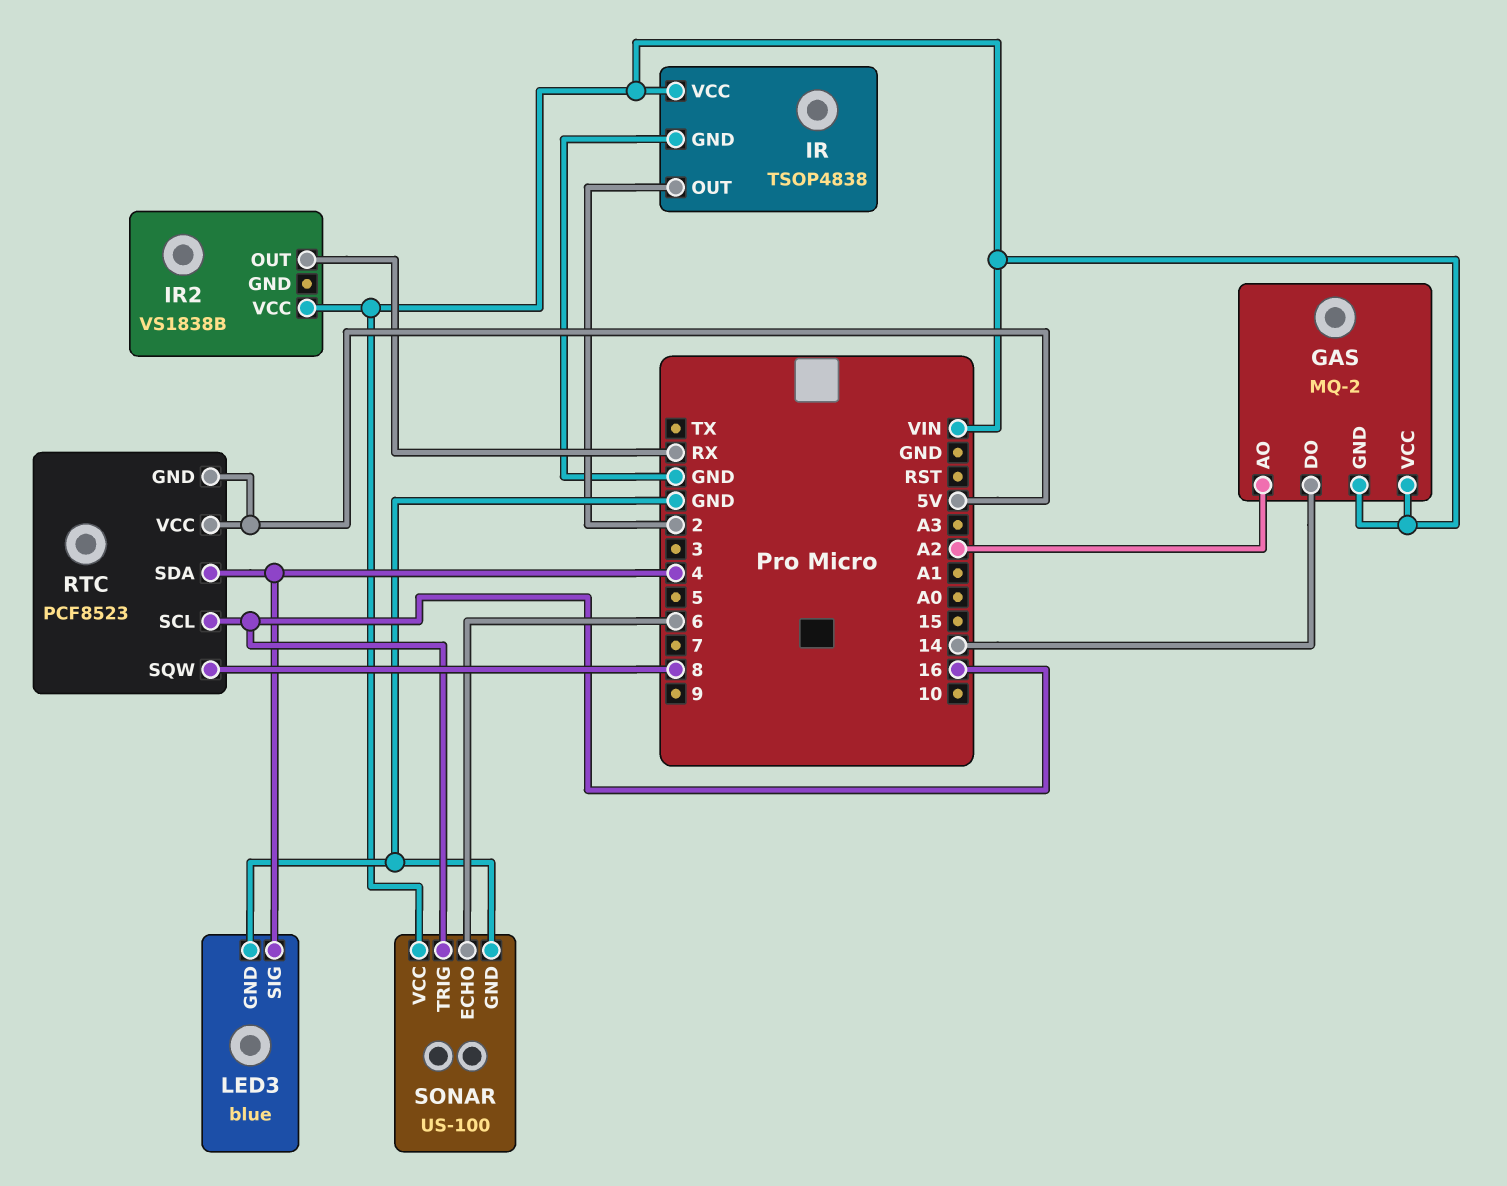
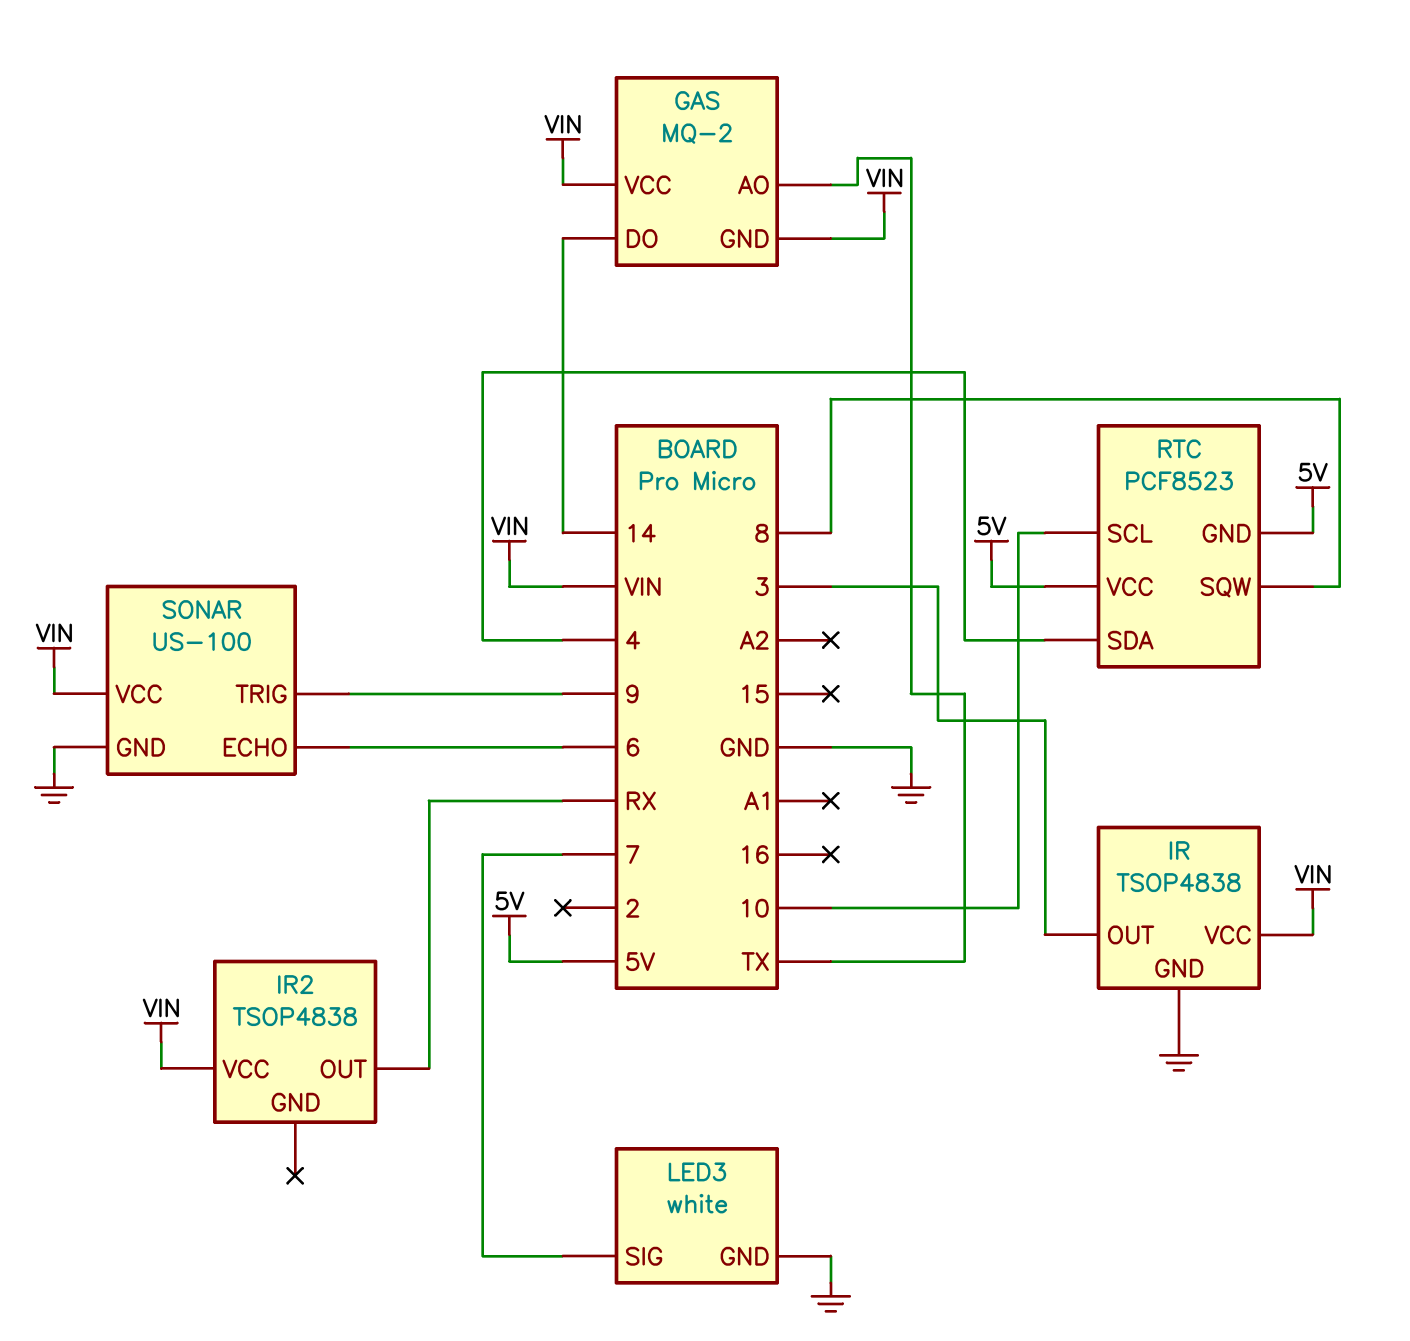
GAS pin AO: A2 -> TX
IR pin OUT: 2 -> 3
IR2: VS1838B -> TSOP4838
LED3: blue -> white
LED3 pin SIG: 4 -> 7
RTC pin SCL: 16 -> 10
SONAR pin TRIG: 16 -> 9

